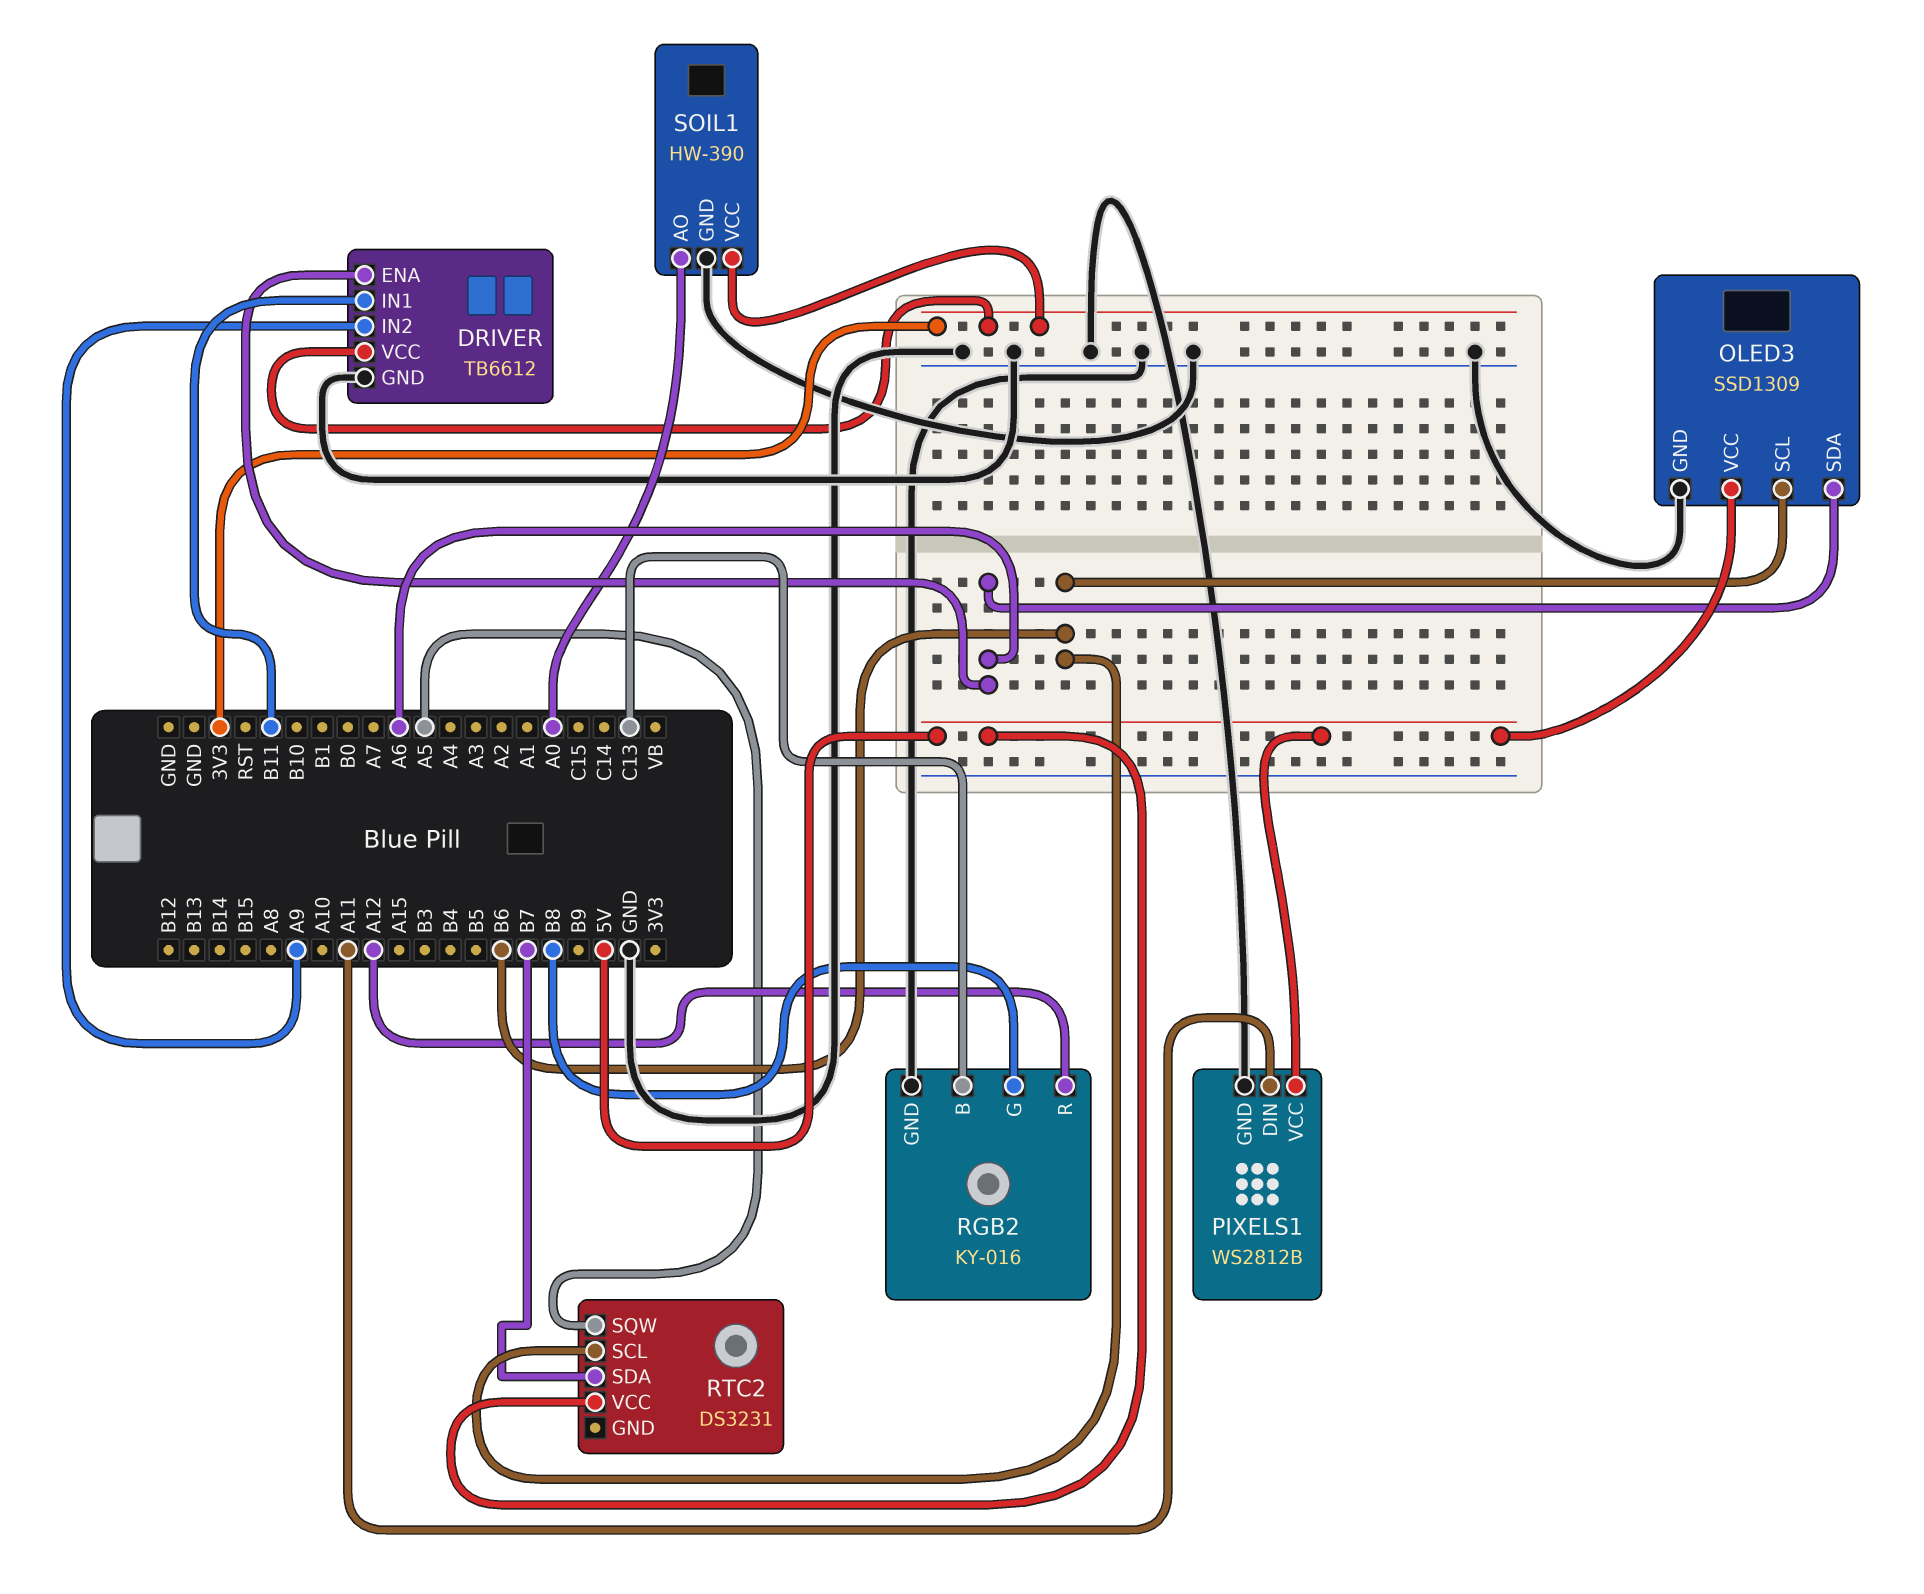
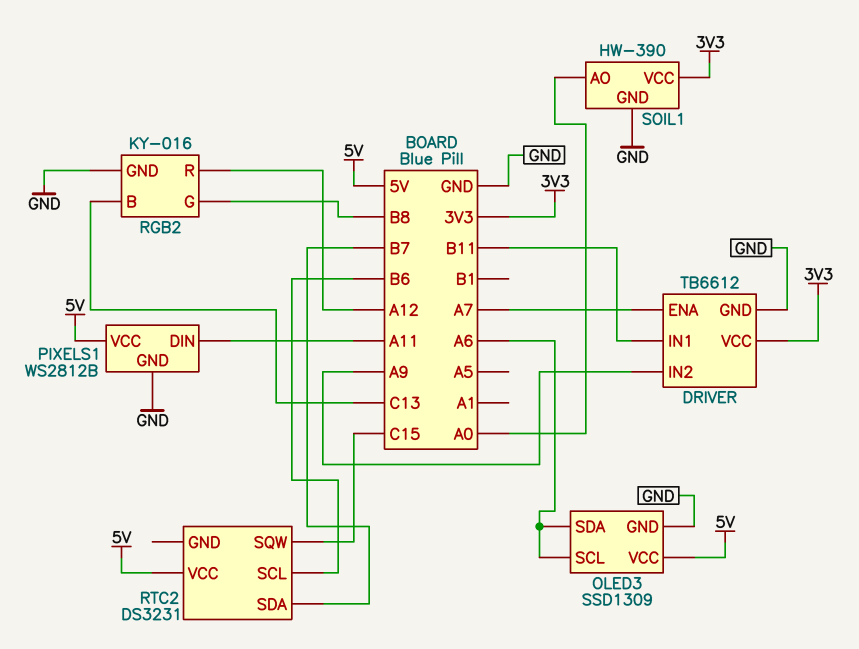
DRIVER pin ENA: A6 -> A7
OLED3 pin SCL: B6 -> A6
RTC2 pin SQW: A5 -> C15

